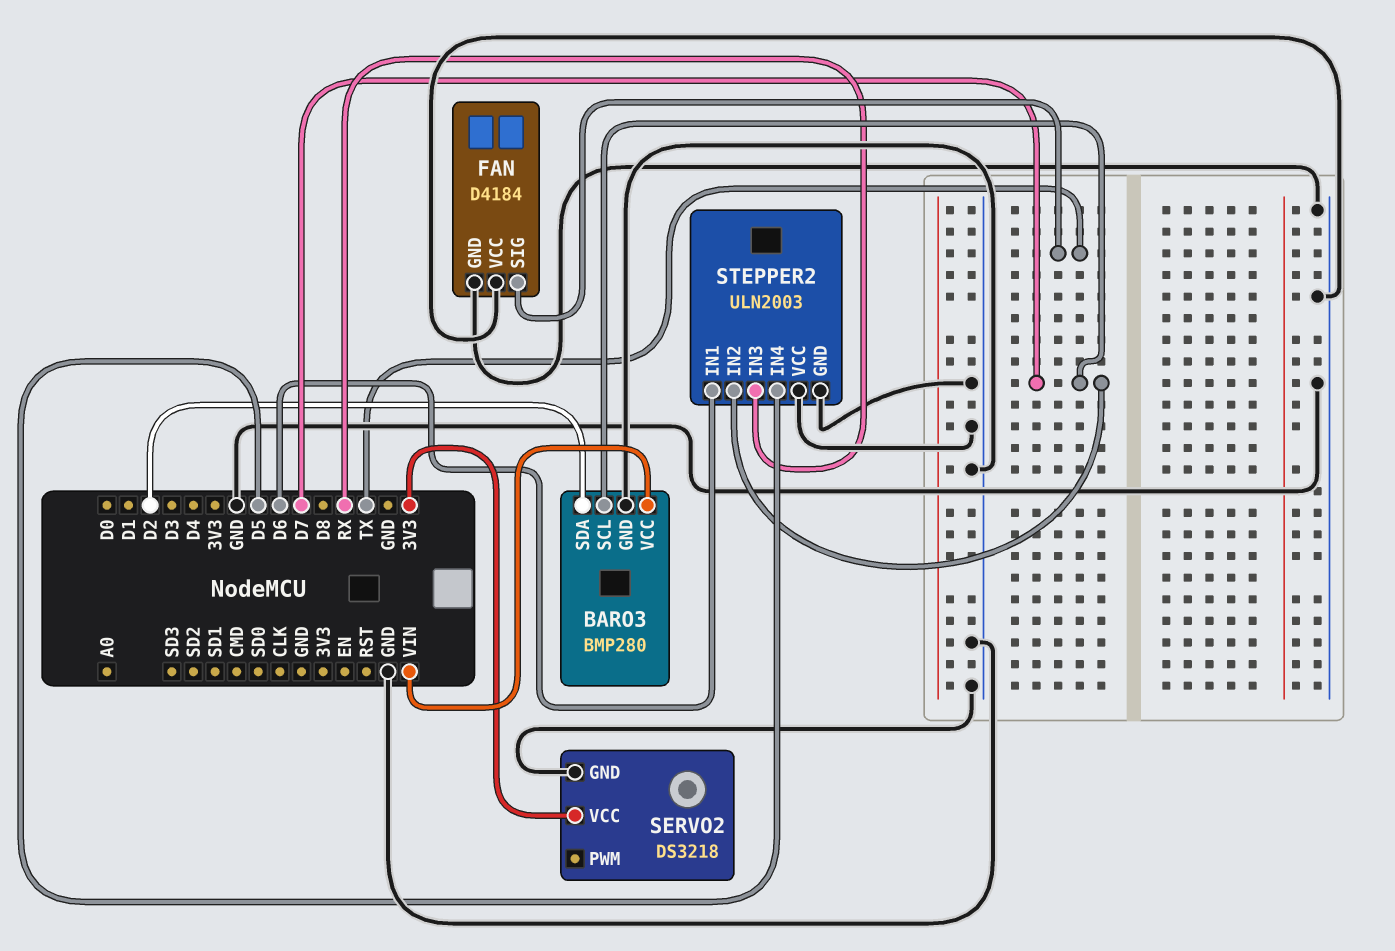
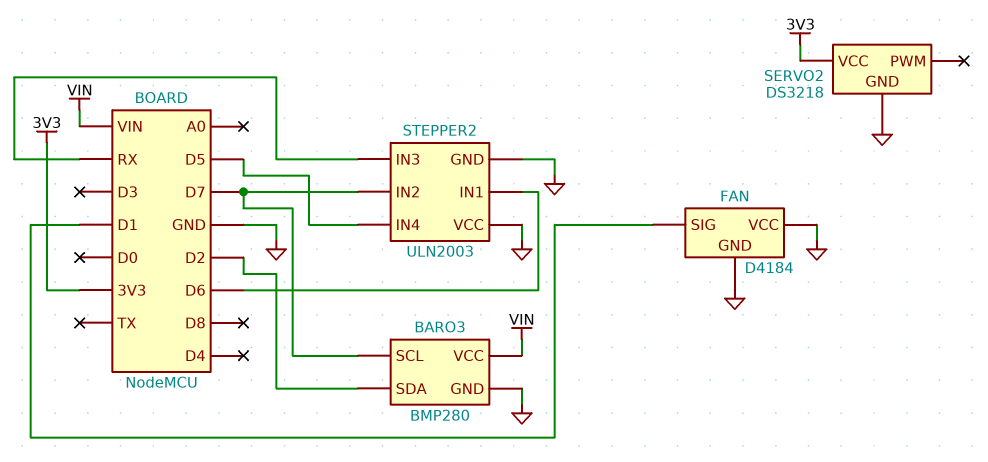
FAN pin SIG: TX -> D1

